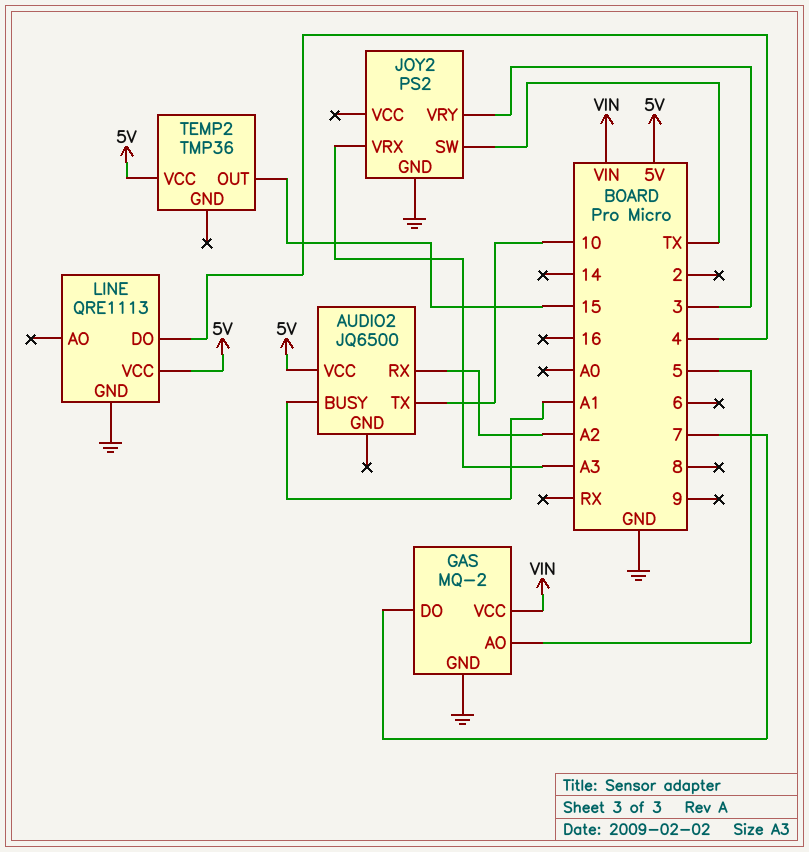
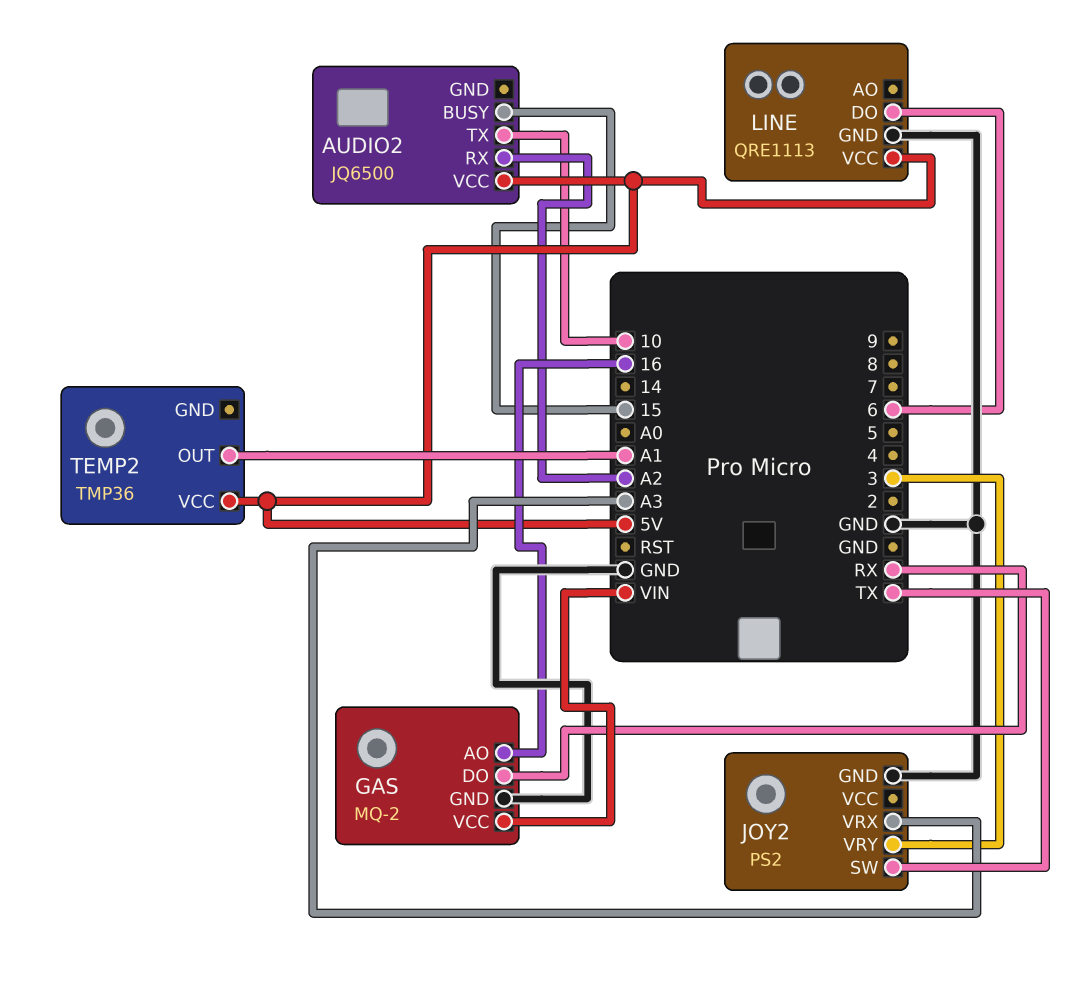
AUDIO2 pin BUSY: A1 -> 15
GAS pin AO: 5 -> 16
GAS pin DO: 7 -> RX
LINE pin DO: 4 -> 6
TEMP2 pin OUT: 15 -> A1

